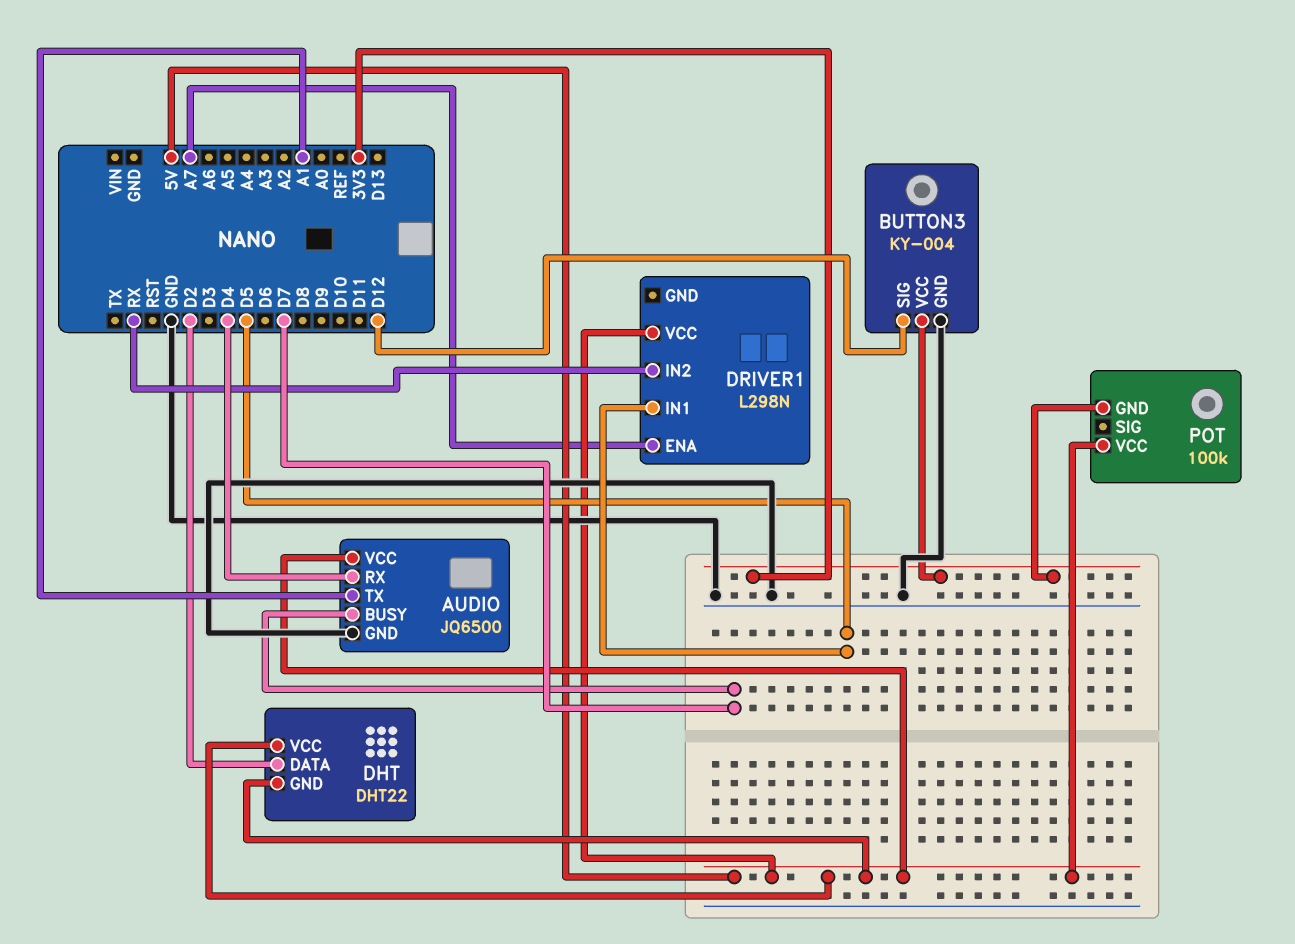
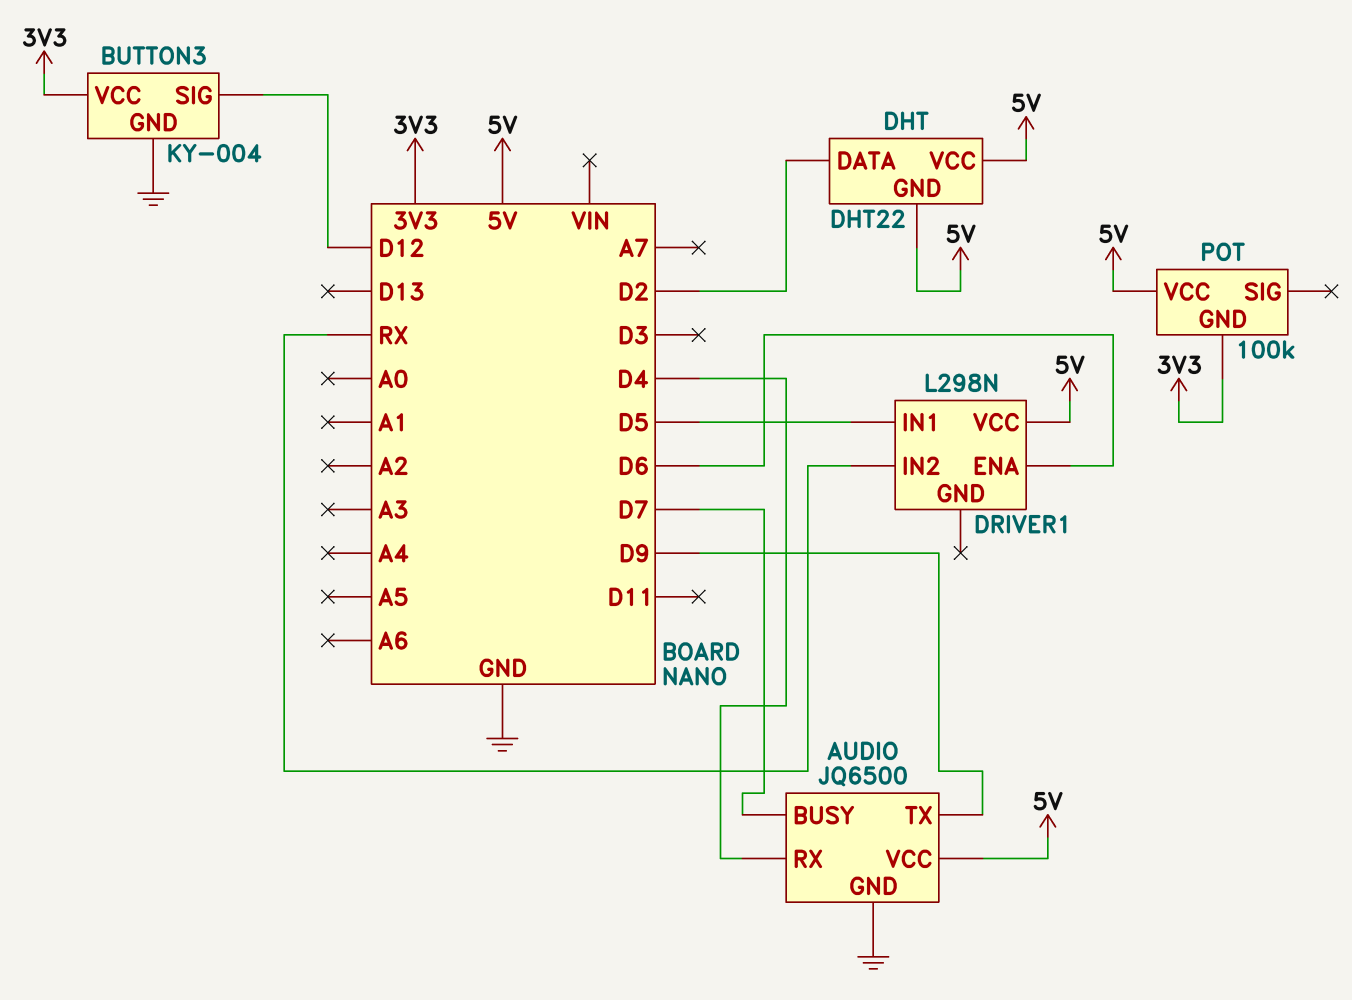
AUDIO pin TX: A1 -> D9
DRIVER1 pin ENA: A7 -> D6

